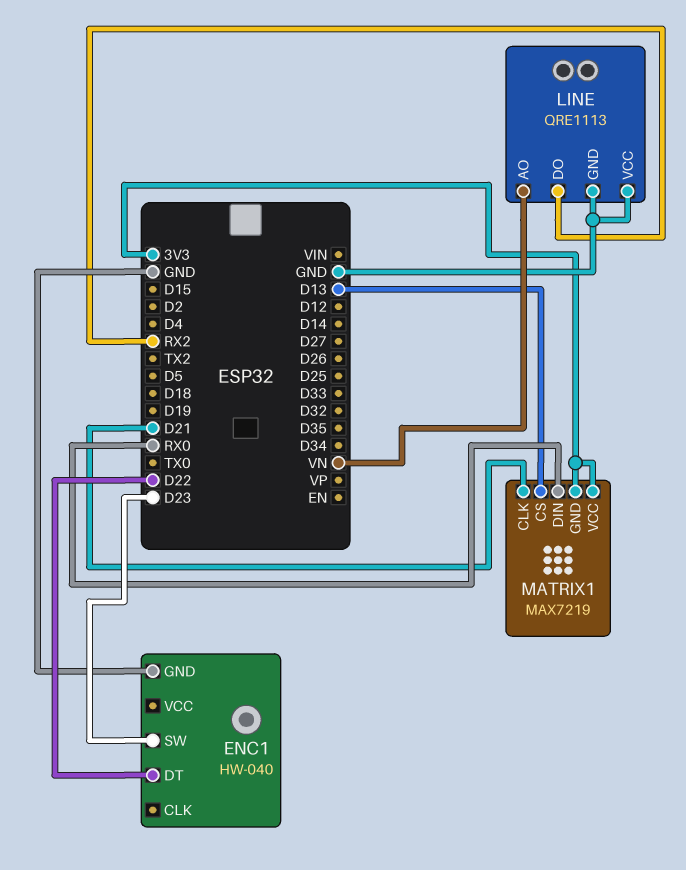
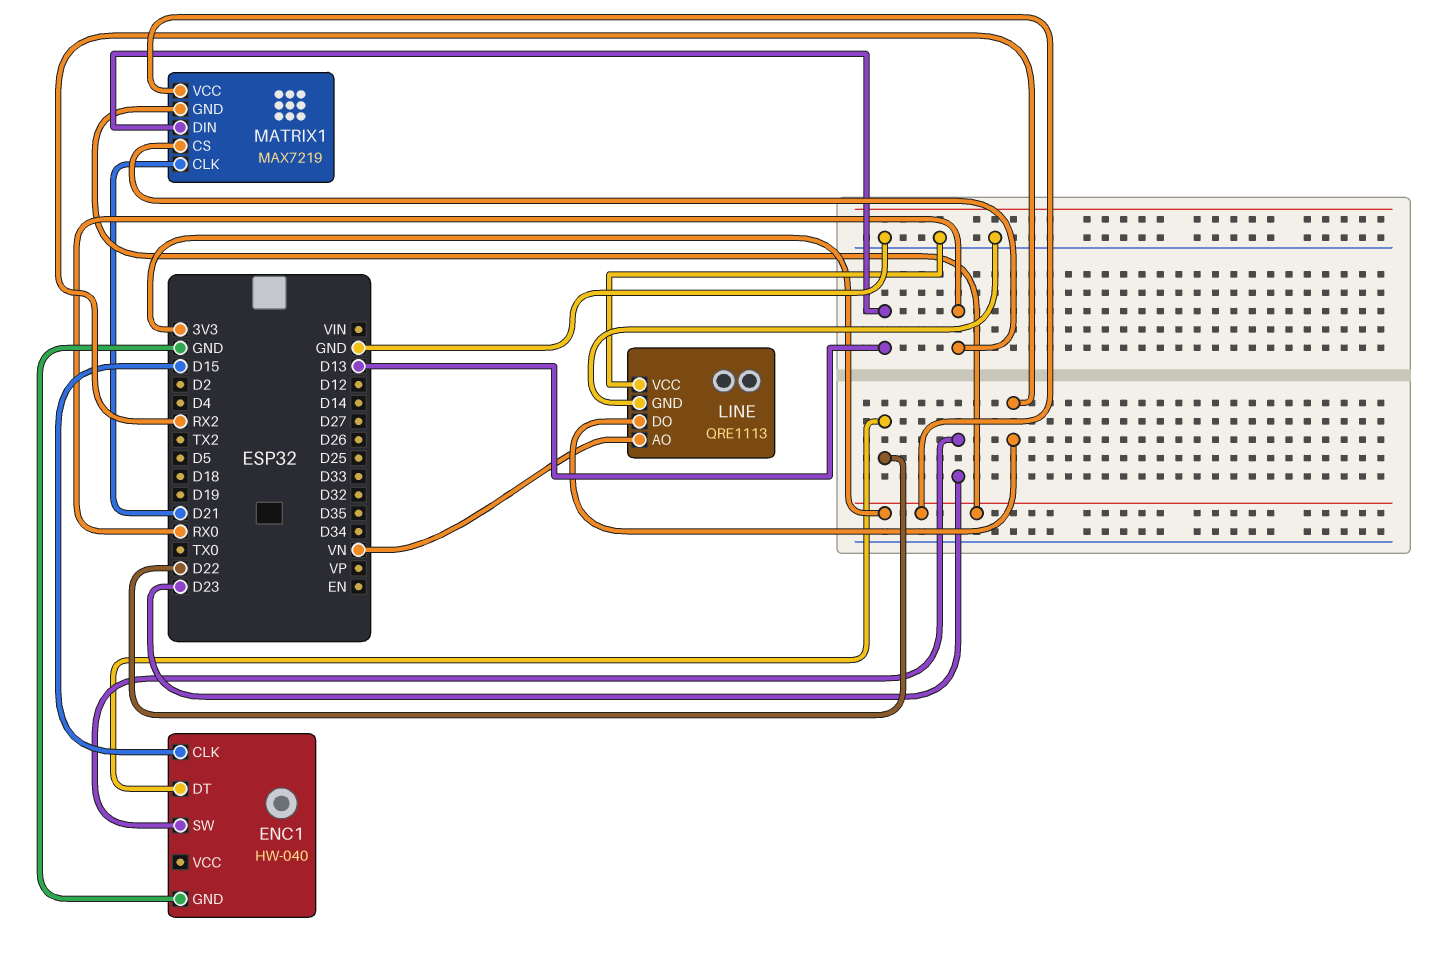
ENC1 pin CLK: none -> D15
MATRIX1 pin CS: D13 -> RX0
MATRIX1 pin DIN: RX0 -> D13

